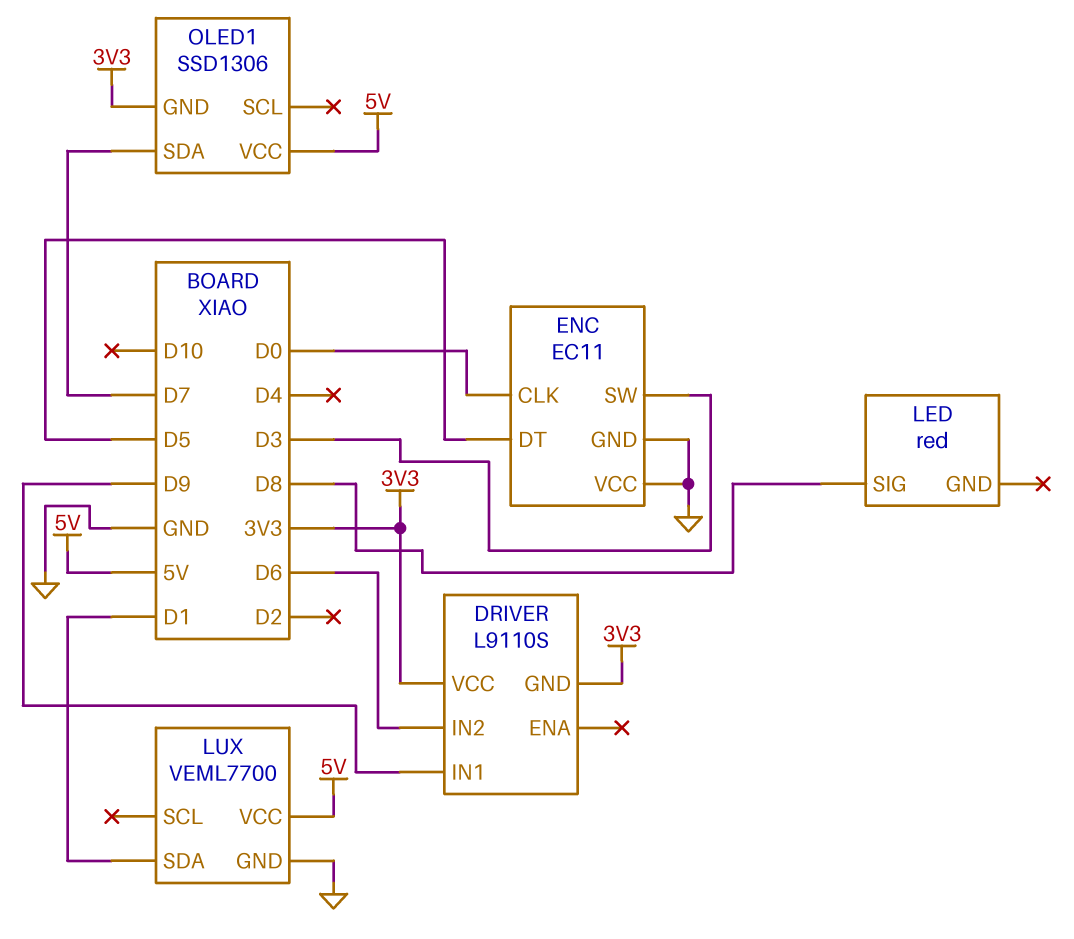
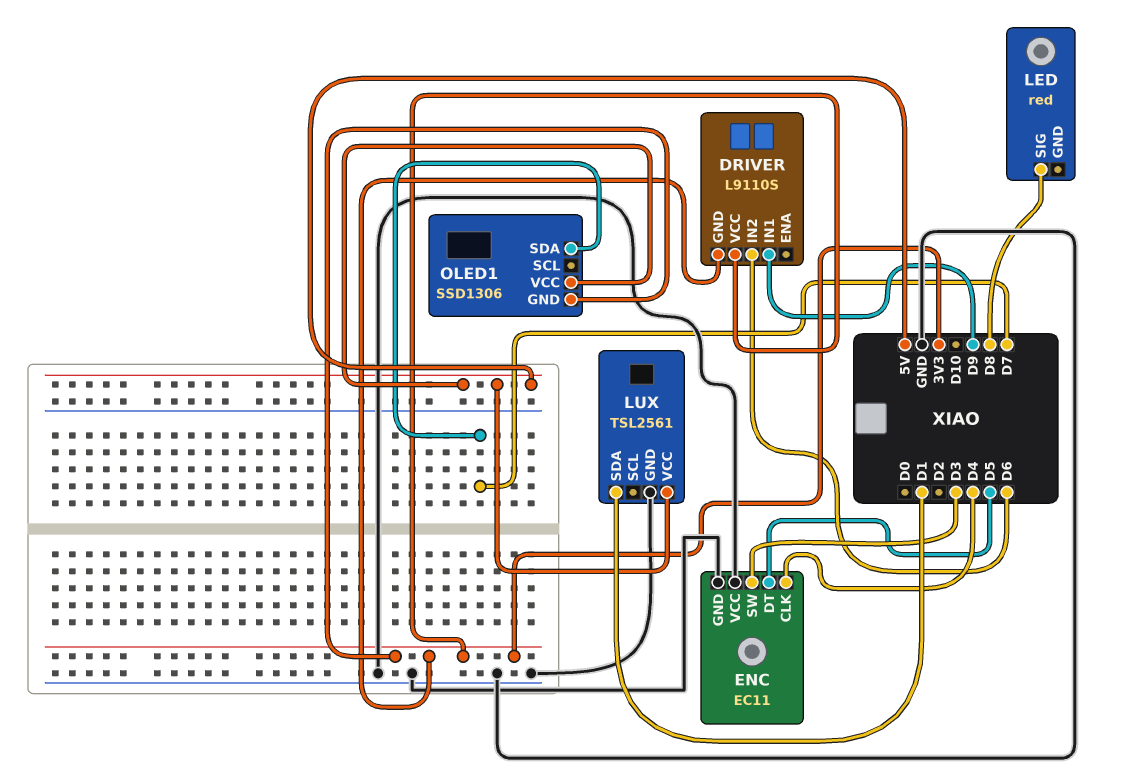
ENC pin CLK: D0 -> D4
LUX: VEML7700 -> TSL2561

